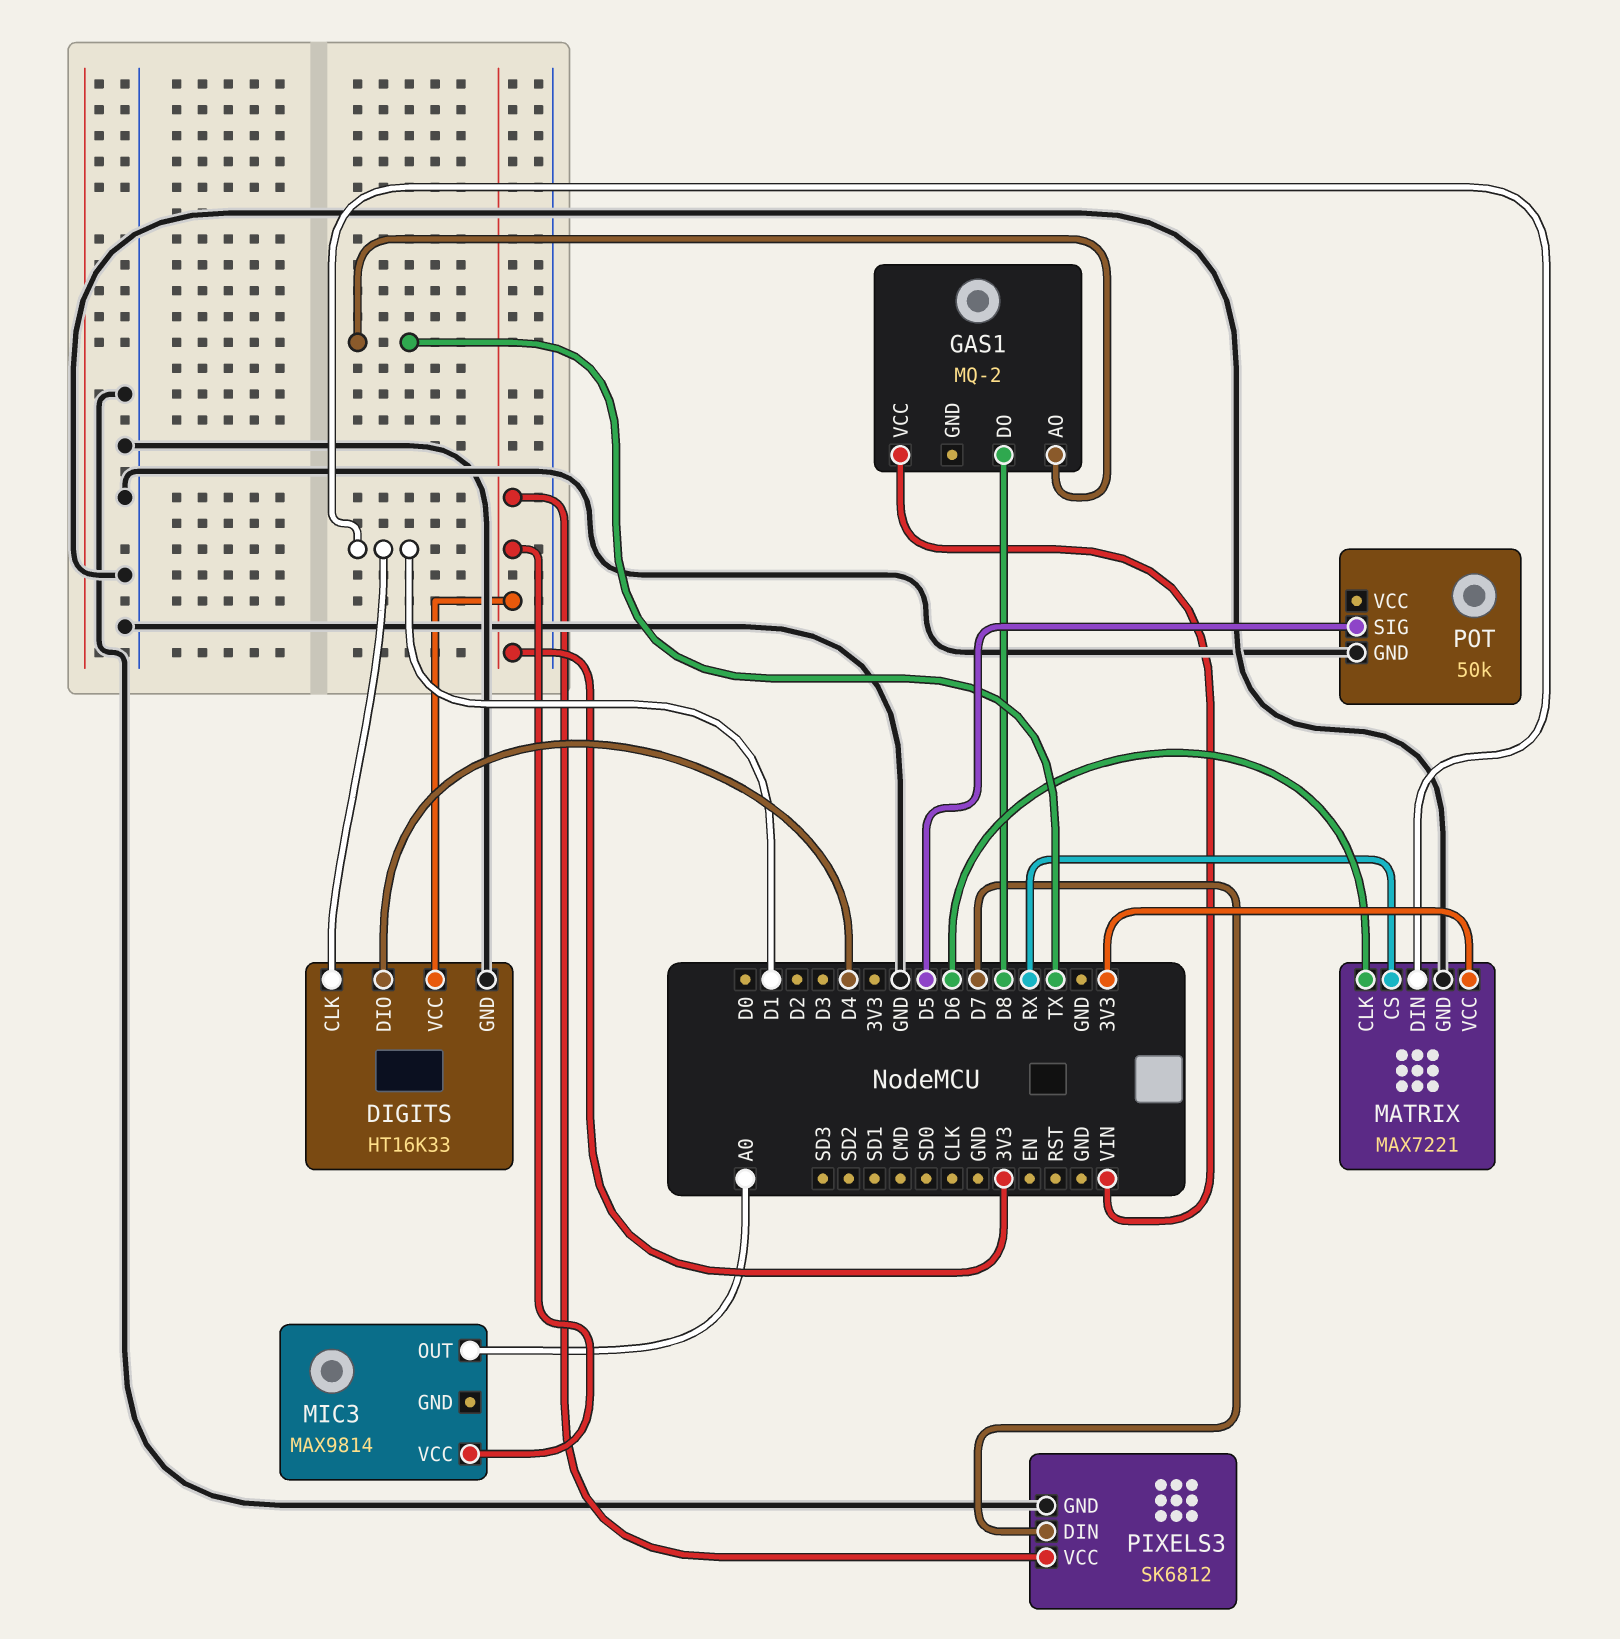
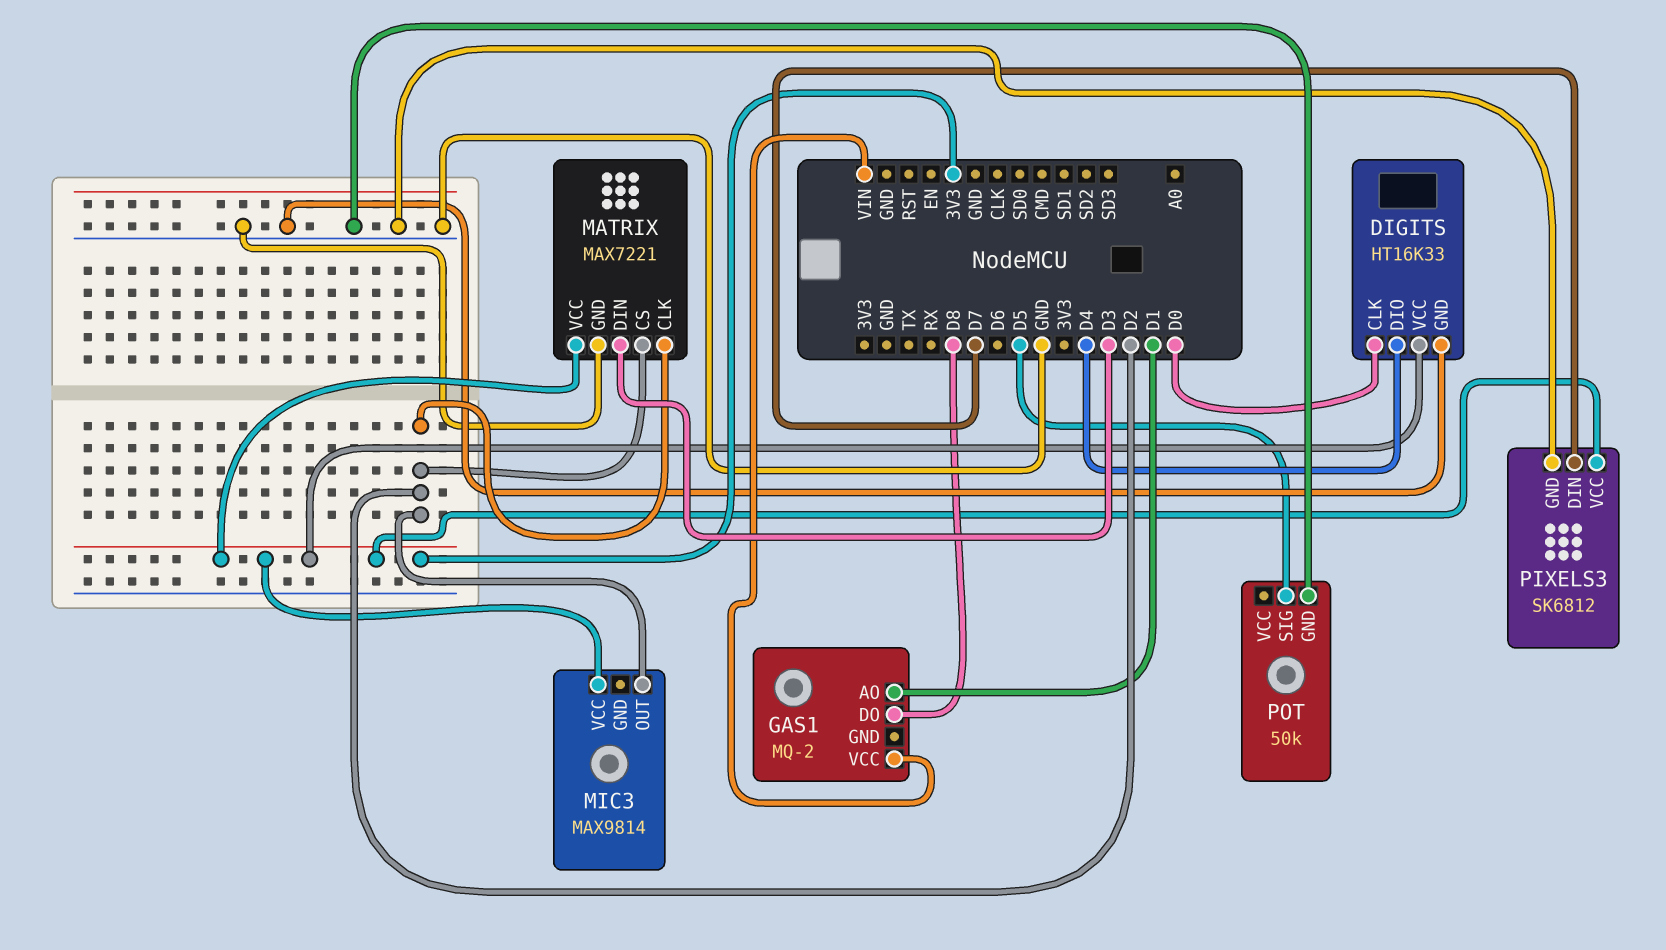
DIGITS pin CLK: D1 -> D0
GAS1 pin AO: TX -> D1
MATRIX pin CLK: D6 -> D2
MATRIX pin CS: RX -> D2
MATRIX pin DIN: D1 -> D3
MIC3 pin OUT: A0 -> D2

